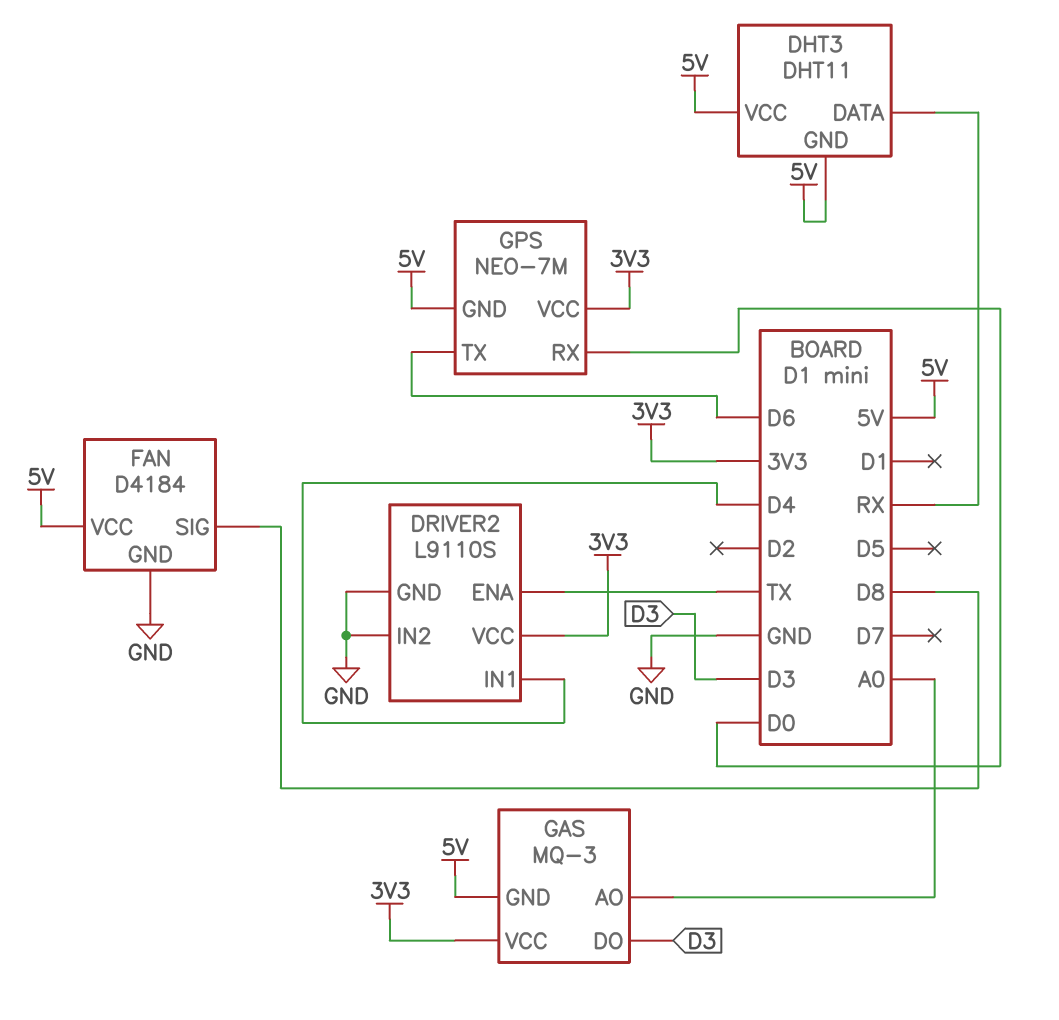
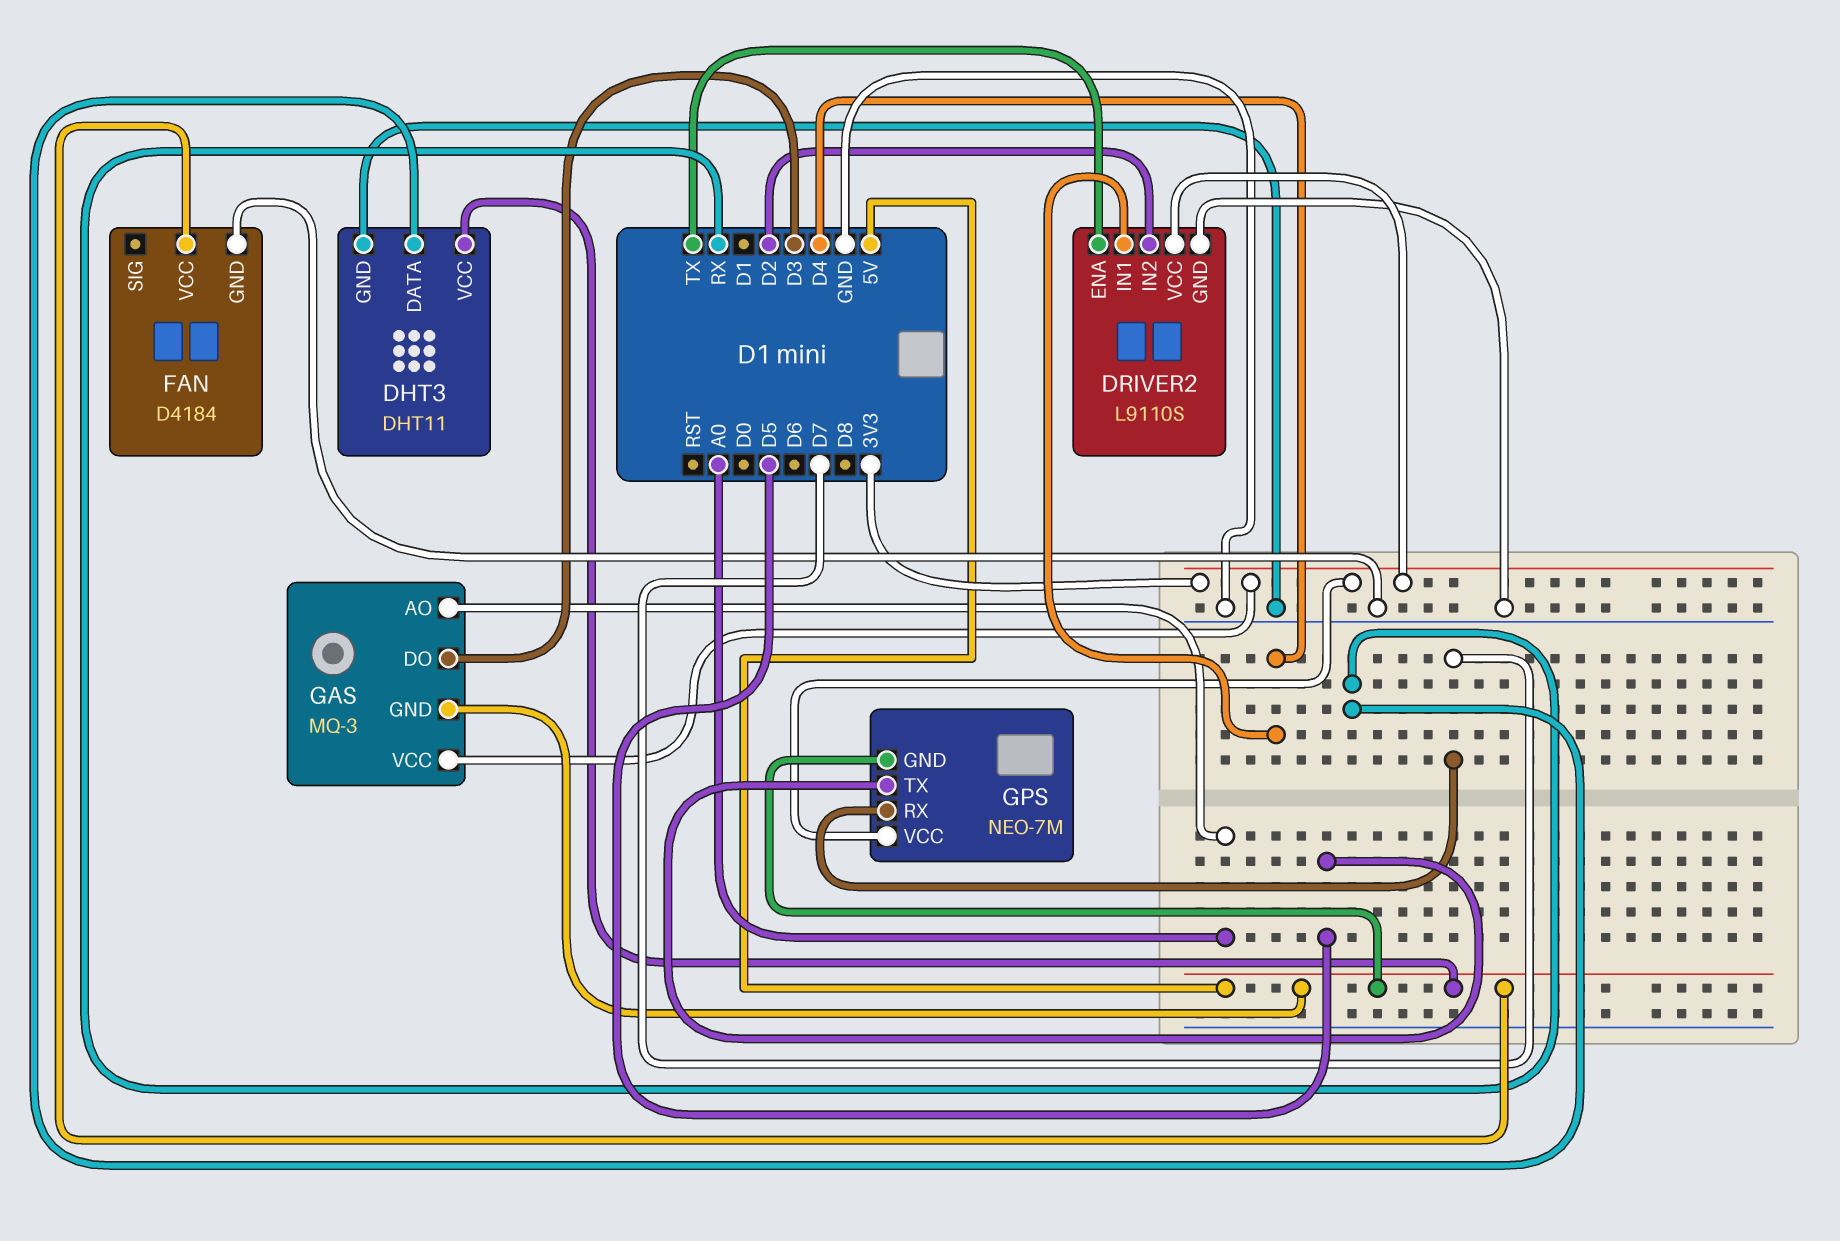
DHT3 pin GND: 5V -> GND
DRIVER2 pin IN2: GND -> D2
FAN pin SIG: D8 -> none
GPS pin RX: D0 -> D7
GPS pin TX: D6 -> D5

